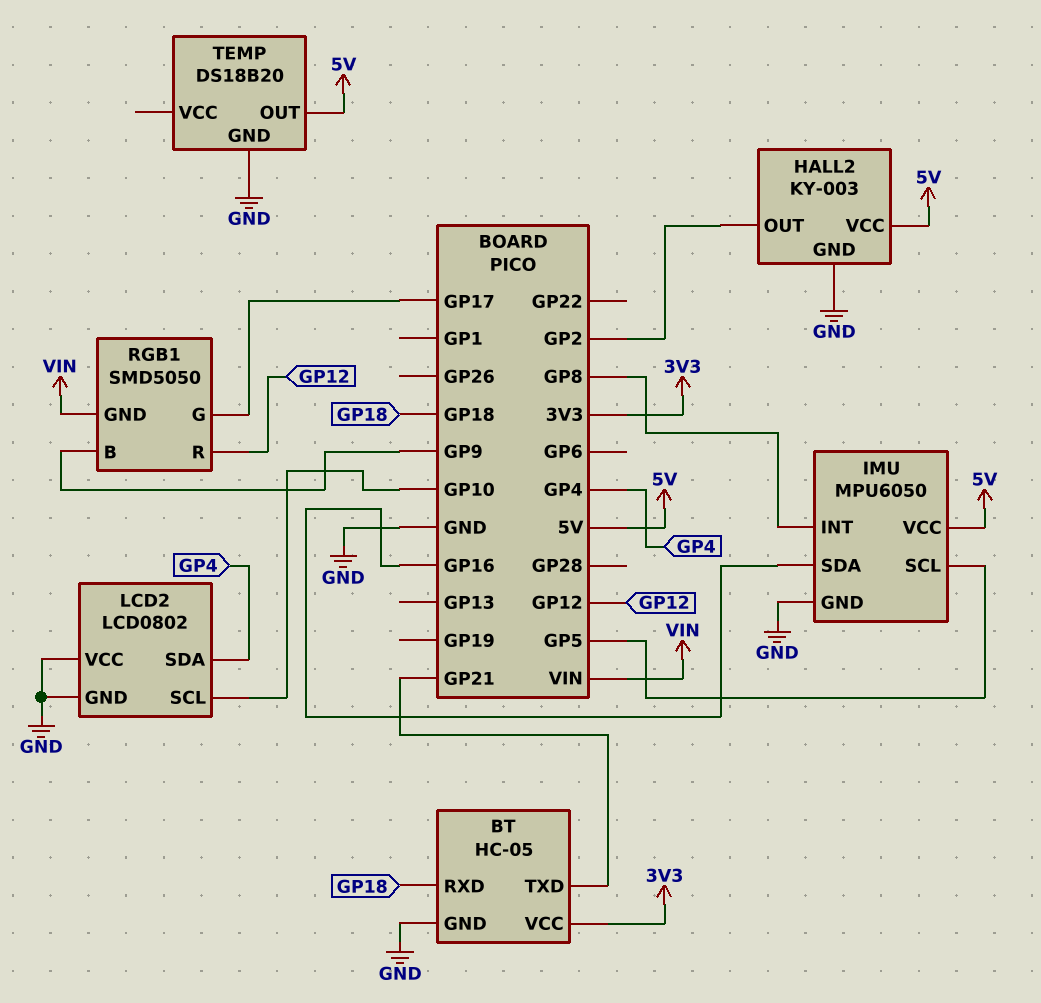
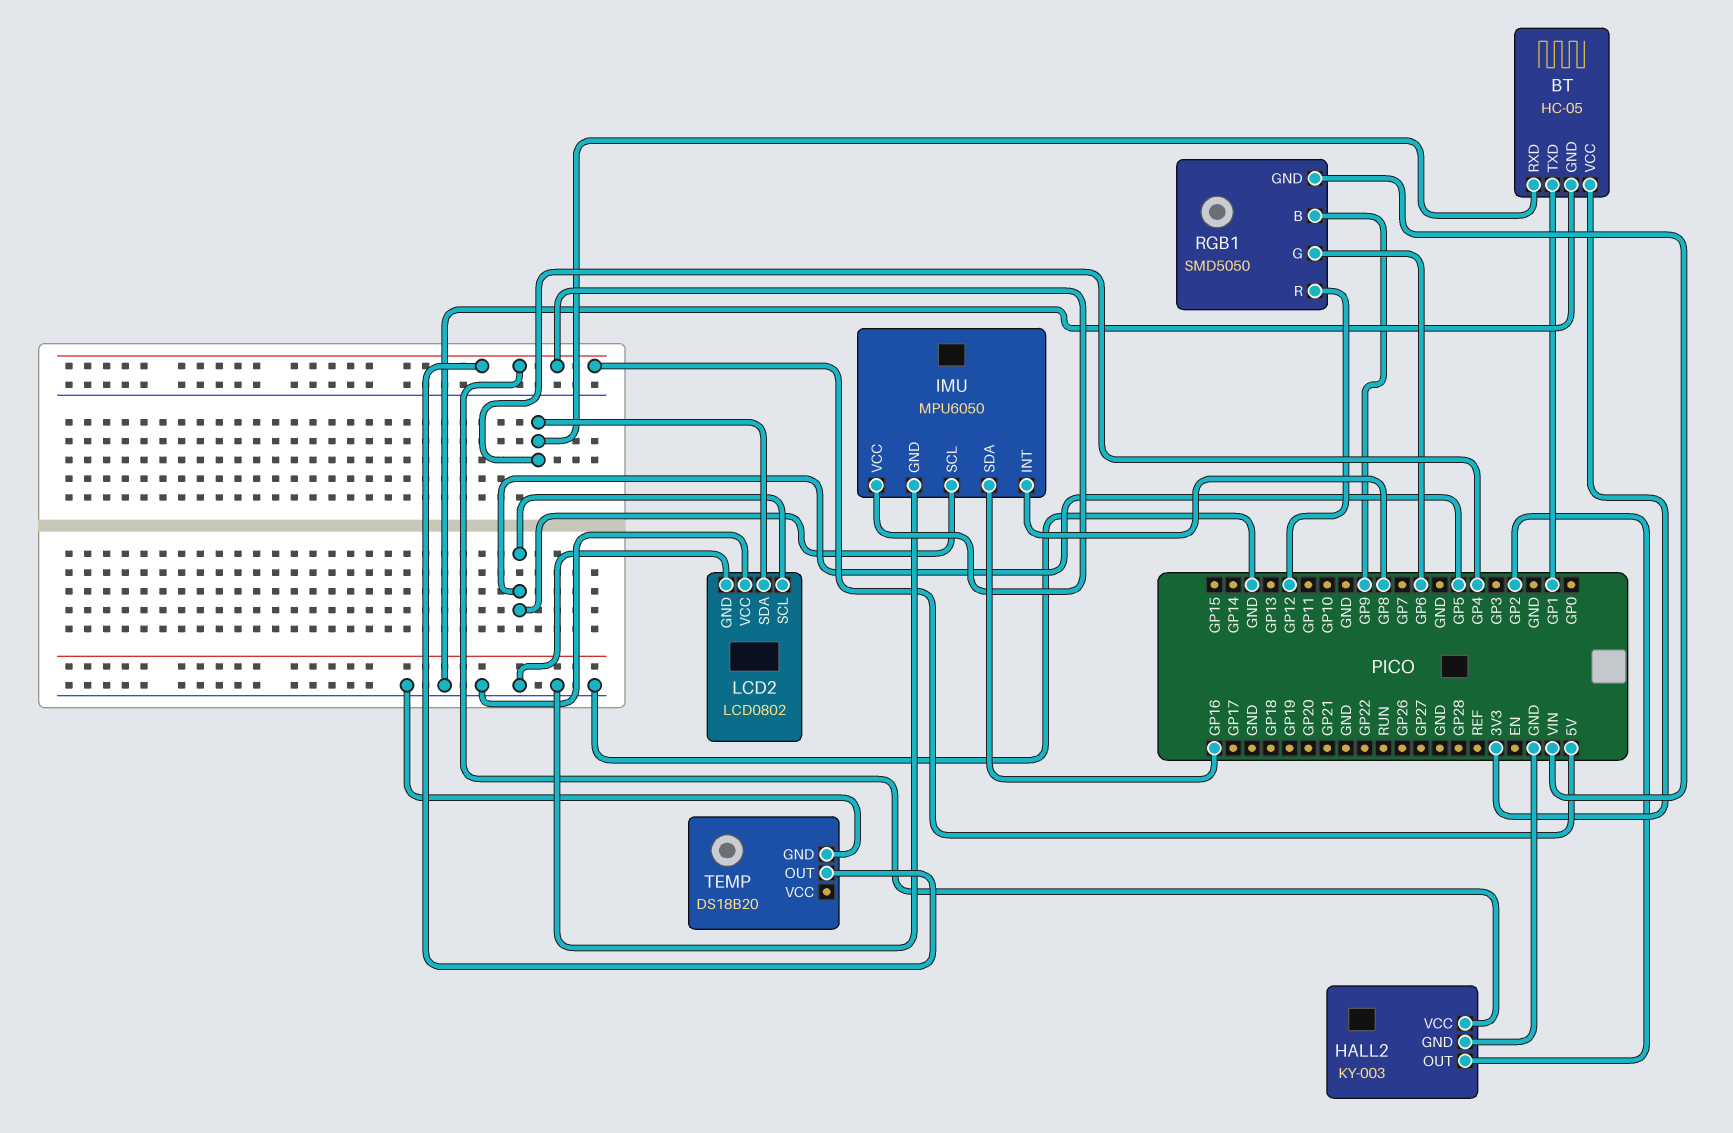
BT pin RXD: GP18 -> GP4
BT pin TXD: GP21 -> GP1
LCD2 pin SCL: GP10 -> GP5
RGB1 pin G: GP17 -> GP6

